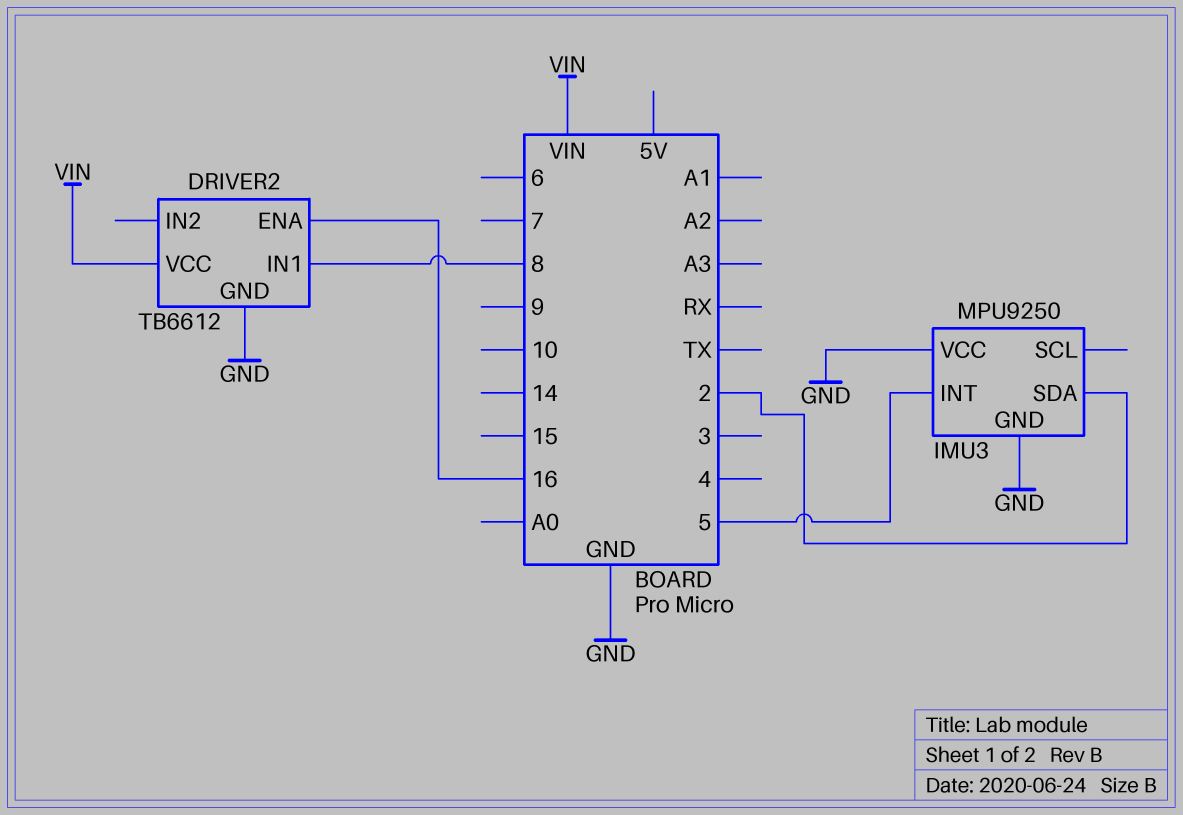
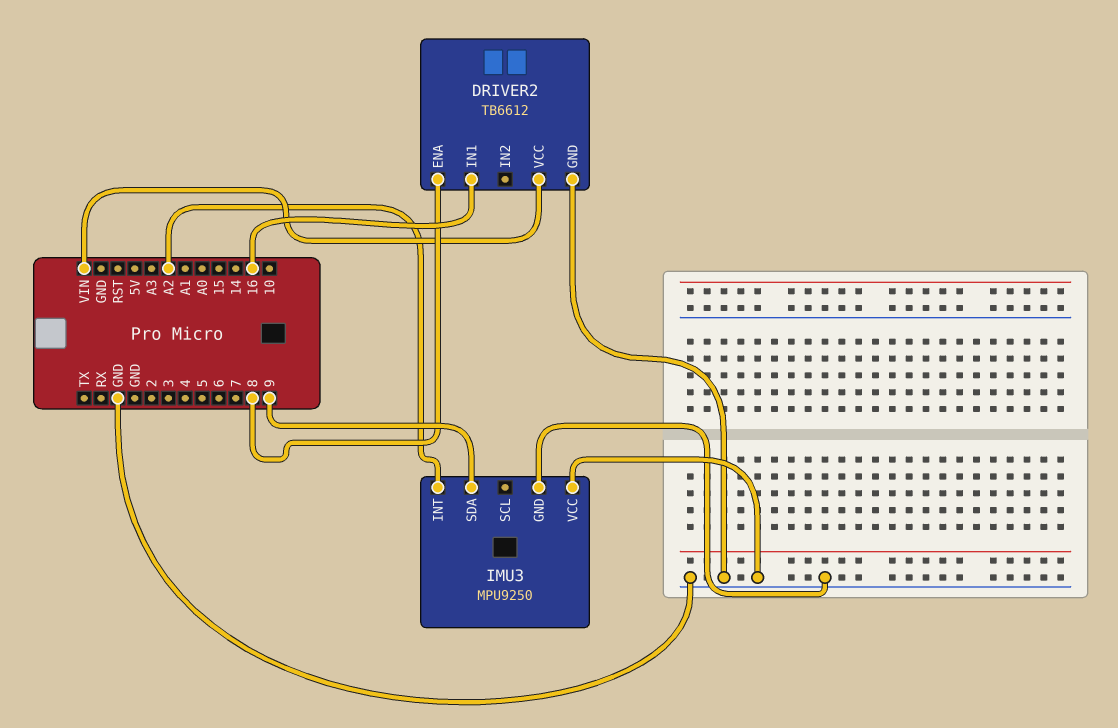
DRIVER2 pin ENA: 16 -> 8
DRIVER2 pin IN1: 8 -> 16
IMU3 pin INT: 5 -> A2
IMU3 pin SDA: 2 -> 9

